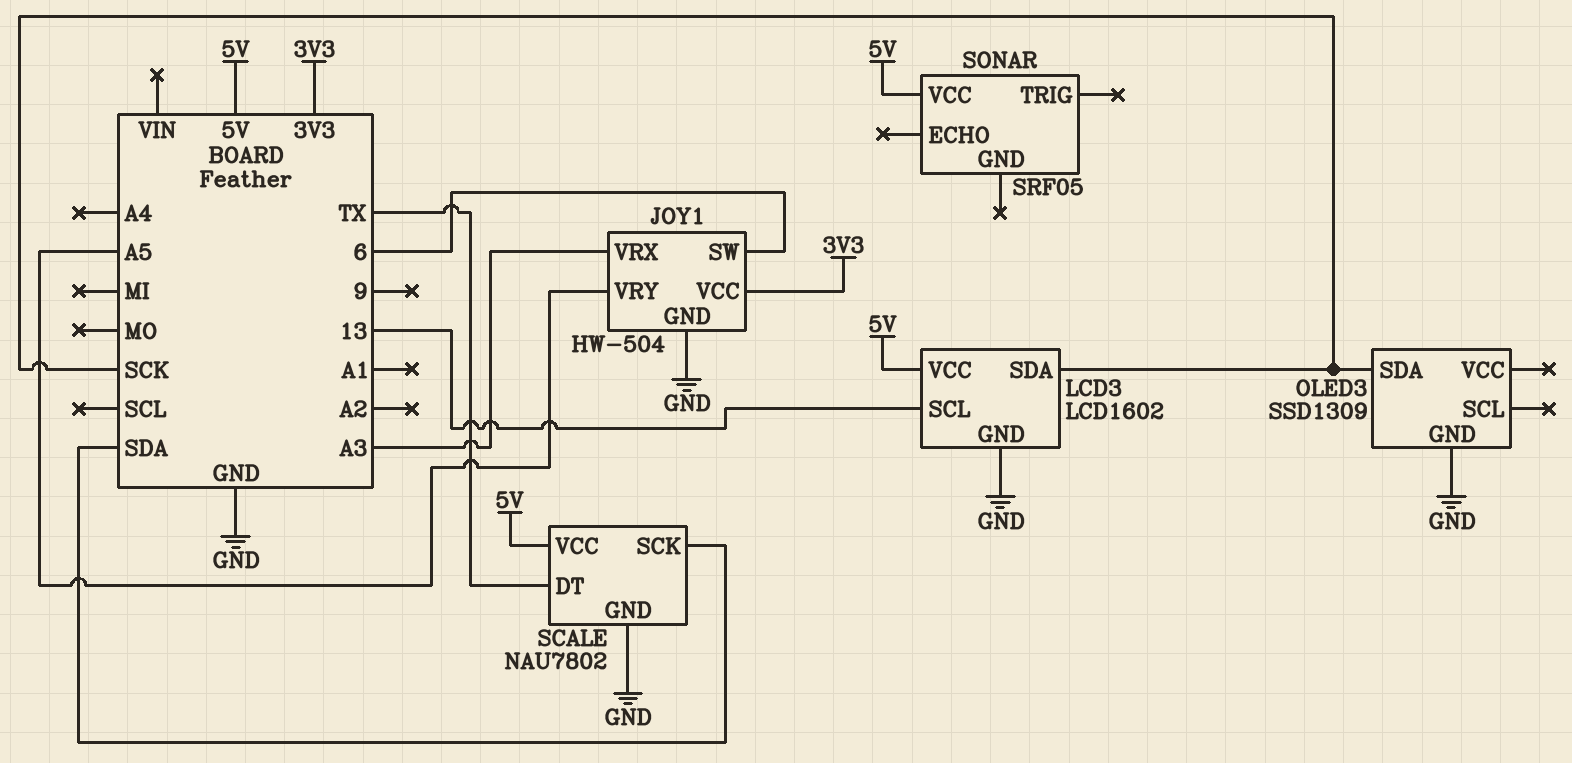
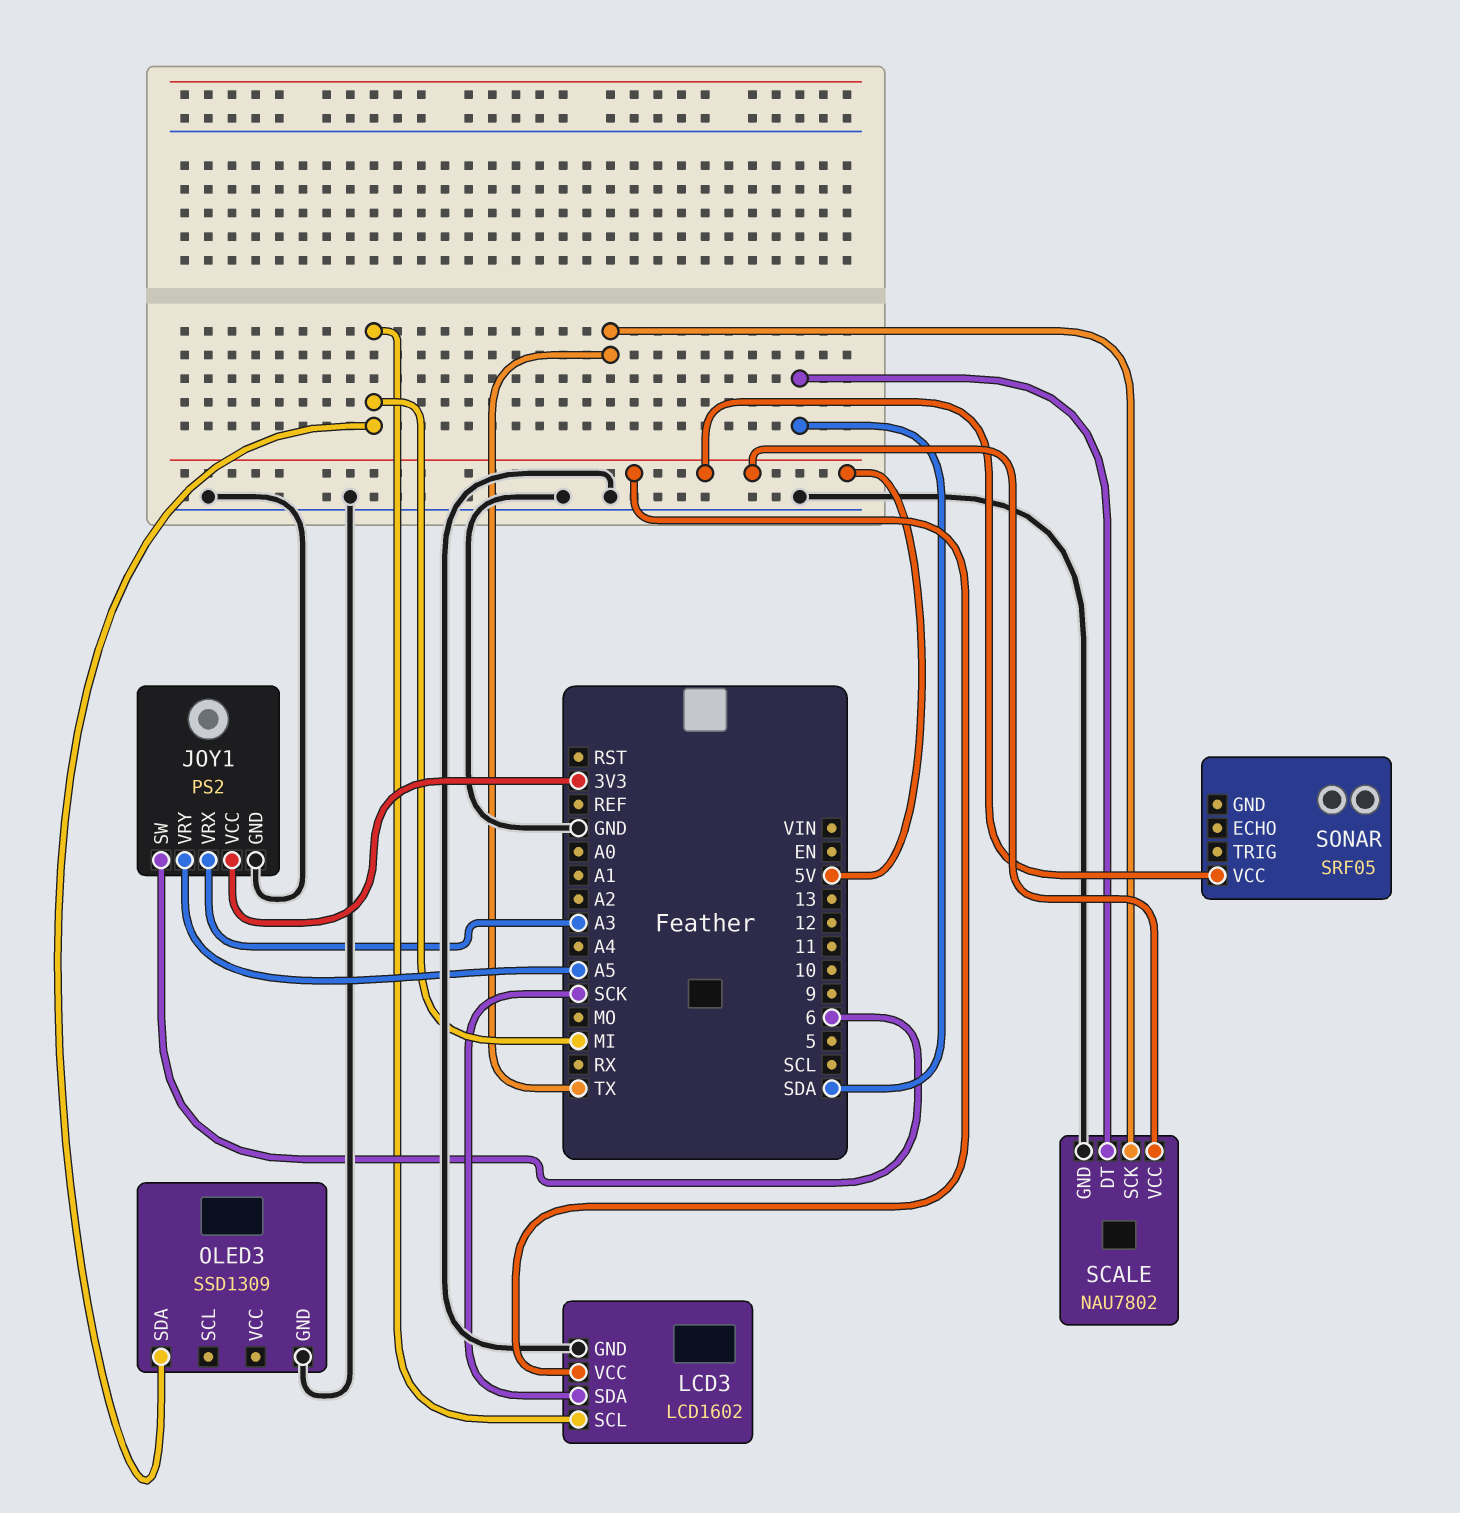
JOY1: HW-504 -> PS2
LCD3 pin SCL: 13 -> MI
OLED3 pin SDA: SCK -> MI
SCALE pin DT: TX -> SDA
SCALE pin SCK: SDA -> TX

